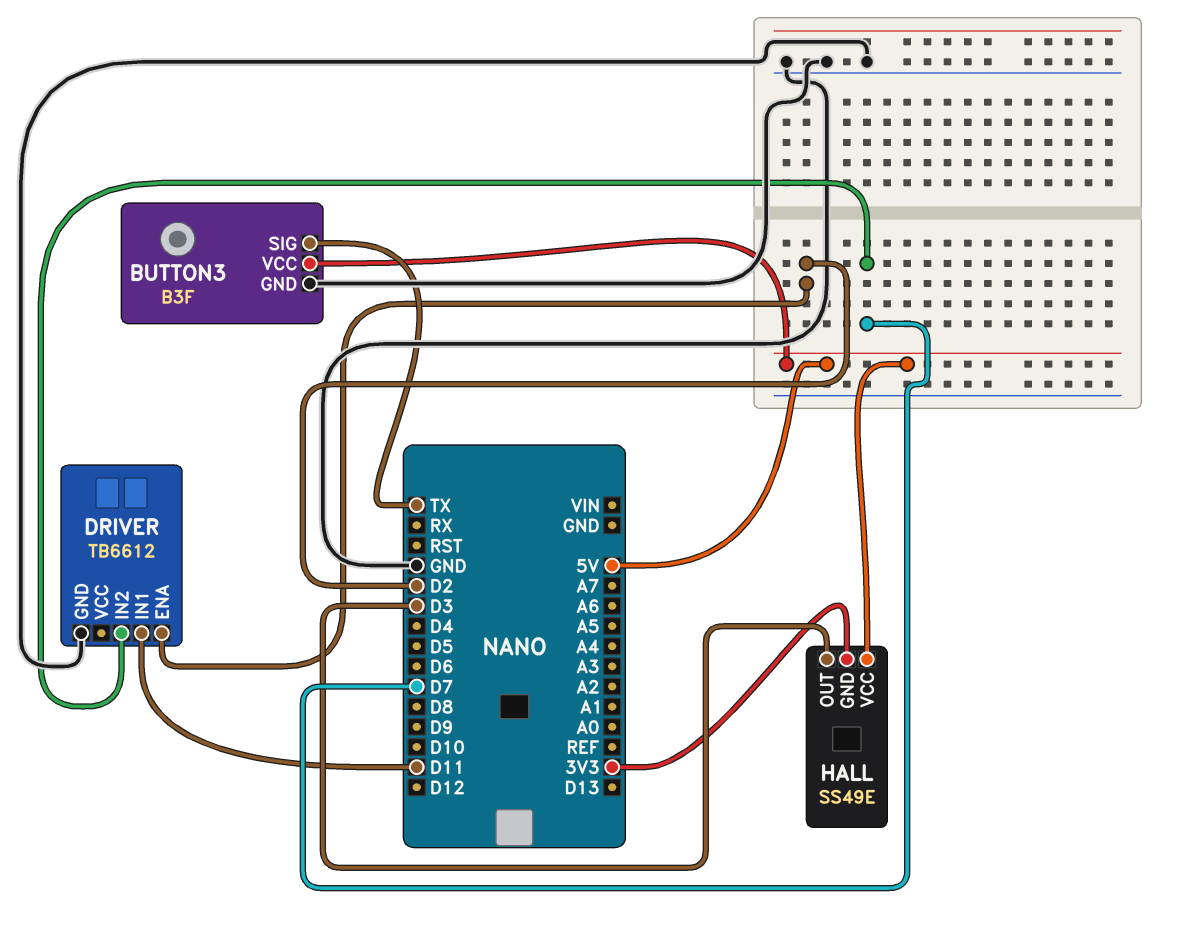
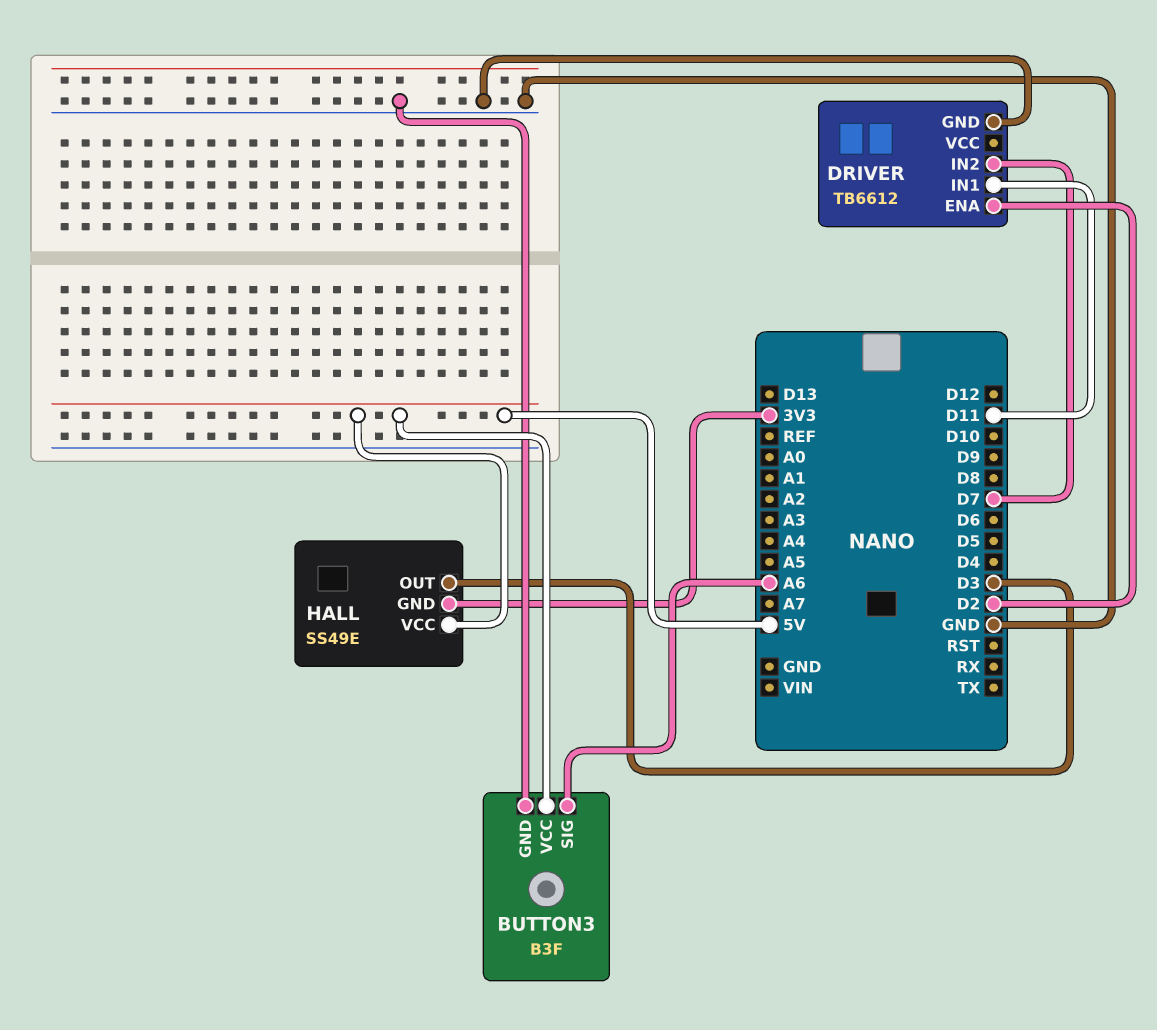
BUTTON3 pin SIG: TX -> A6

